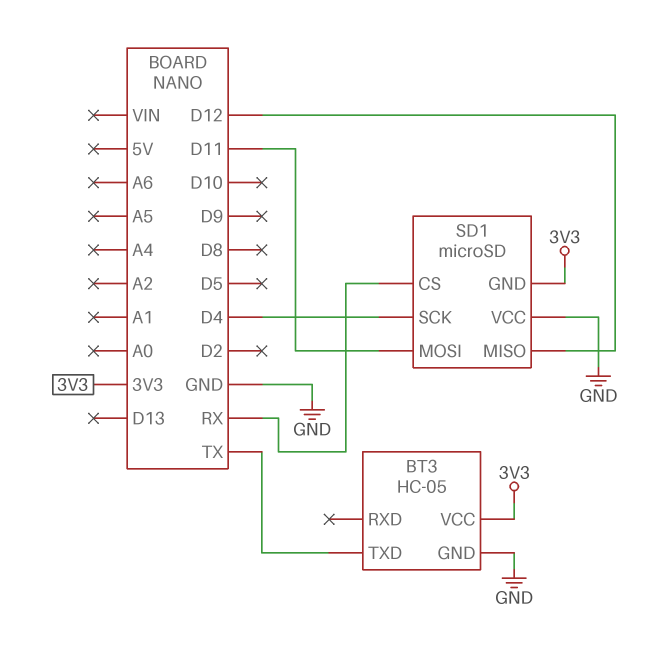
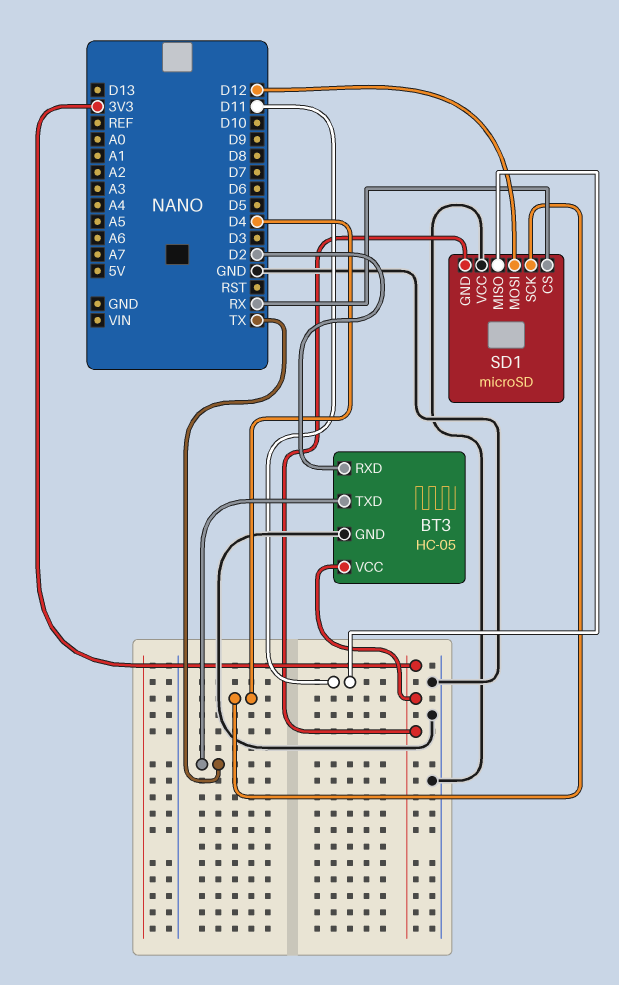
BT3 pin RXD: none -> D2
SD1 pin MISO: D12 -> D11
SD1 pin MOSI: D11 -> D12

